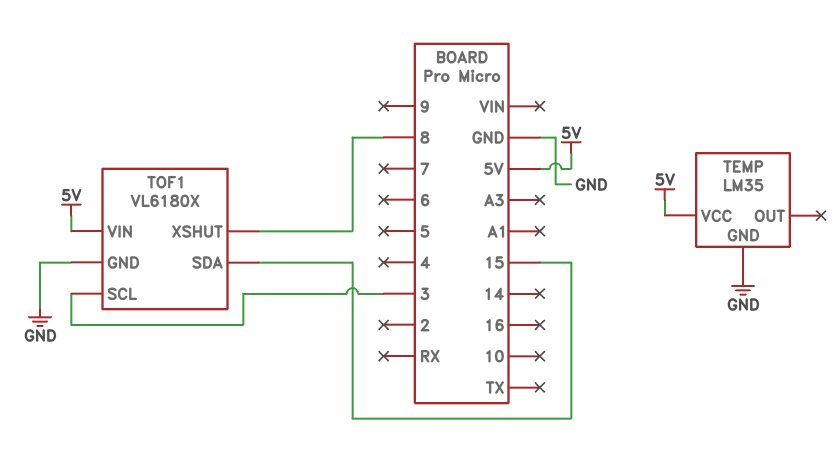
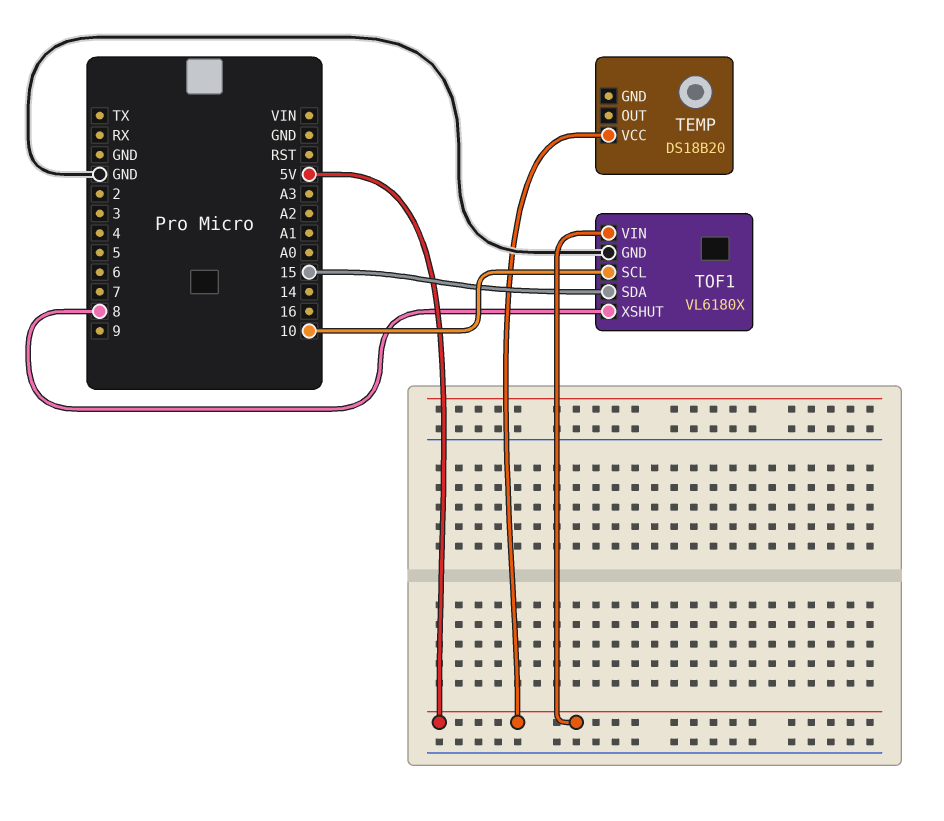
TEMP: LM35 -> DS18B20
TEMP pin GND: GND -> none
TOF1 pin SCL: 3 -> 10

